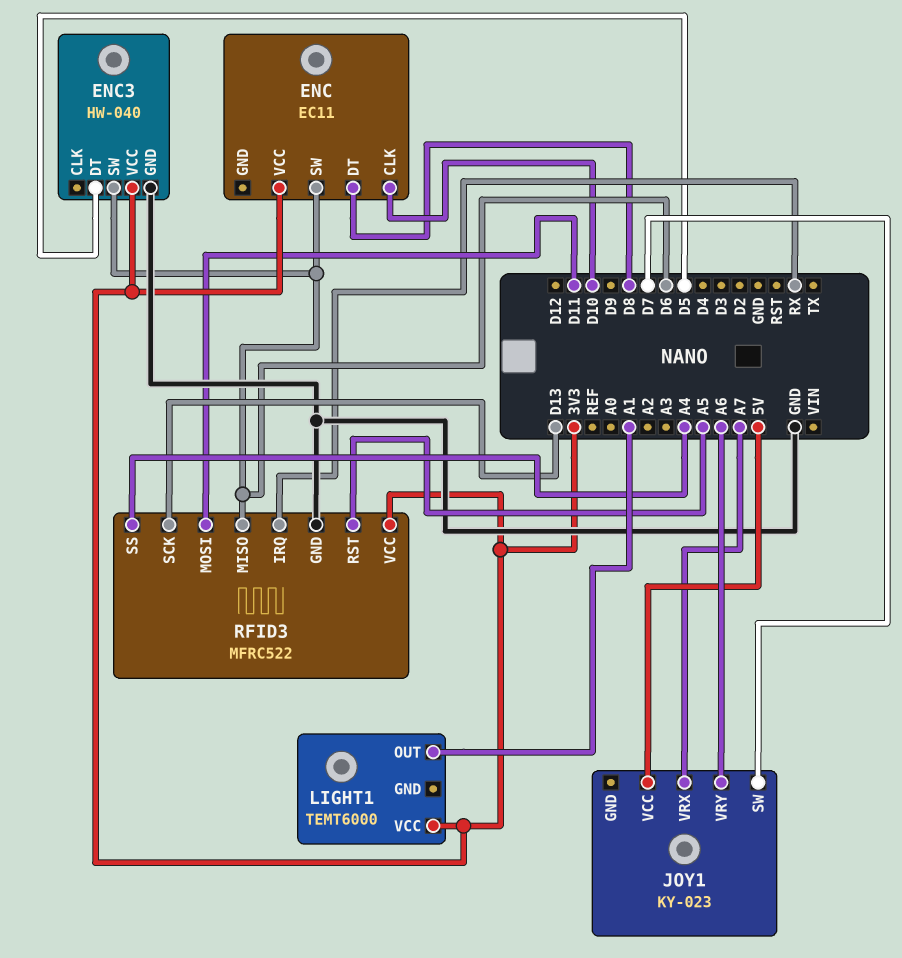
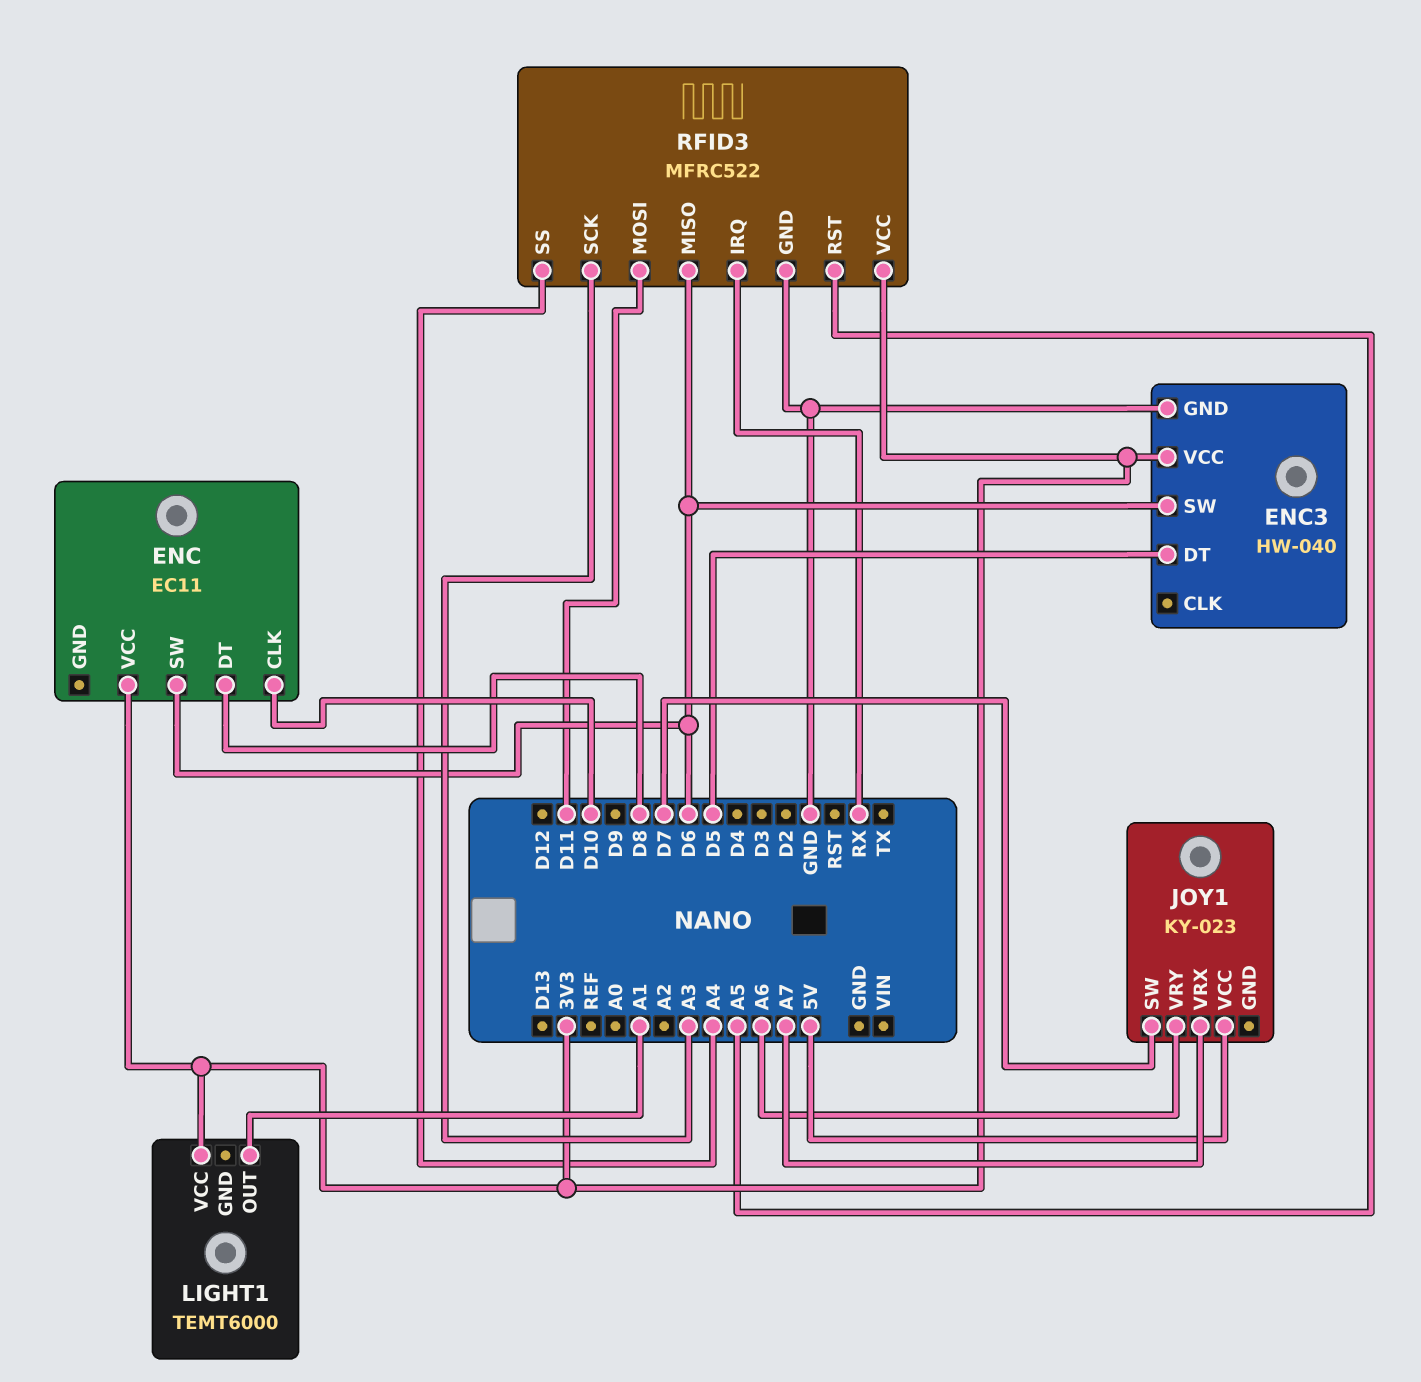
RFID3 pin SCK: D13 -> A3

